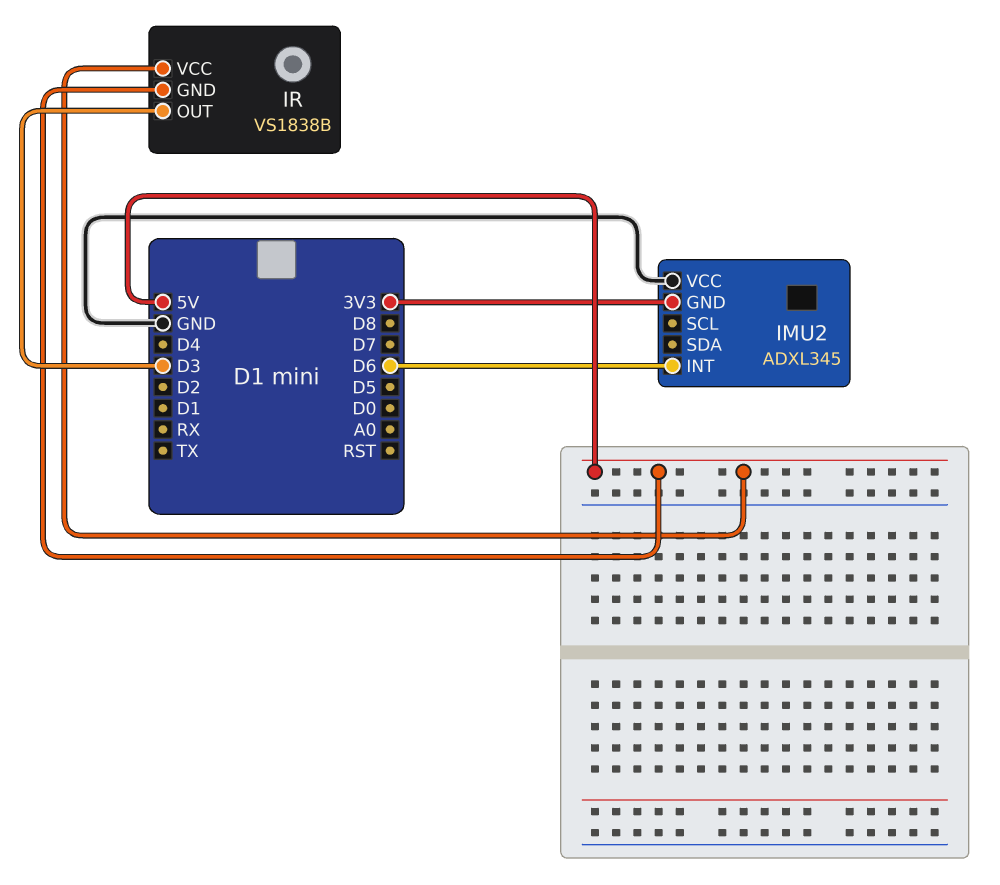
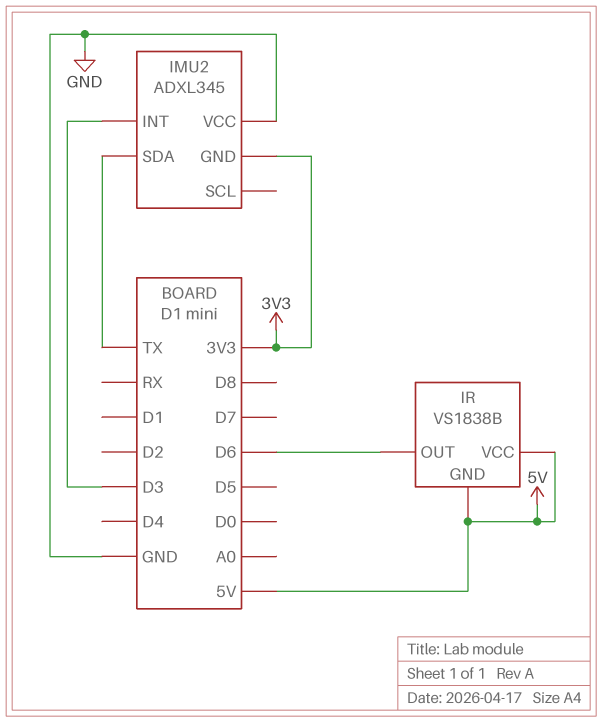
IMU2 pin INT: D6 -> D3
IMU2 pin SDA: none -> TX
IR pin OUT: D3 -> D6

